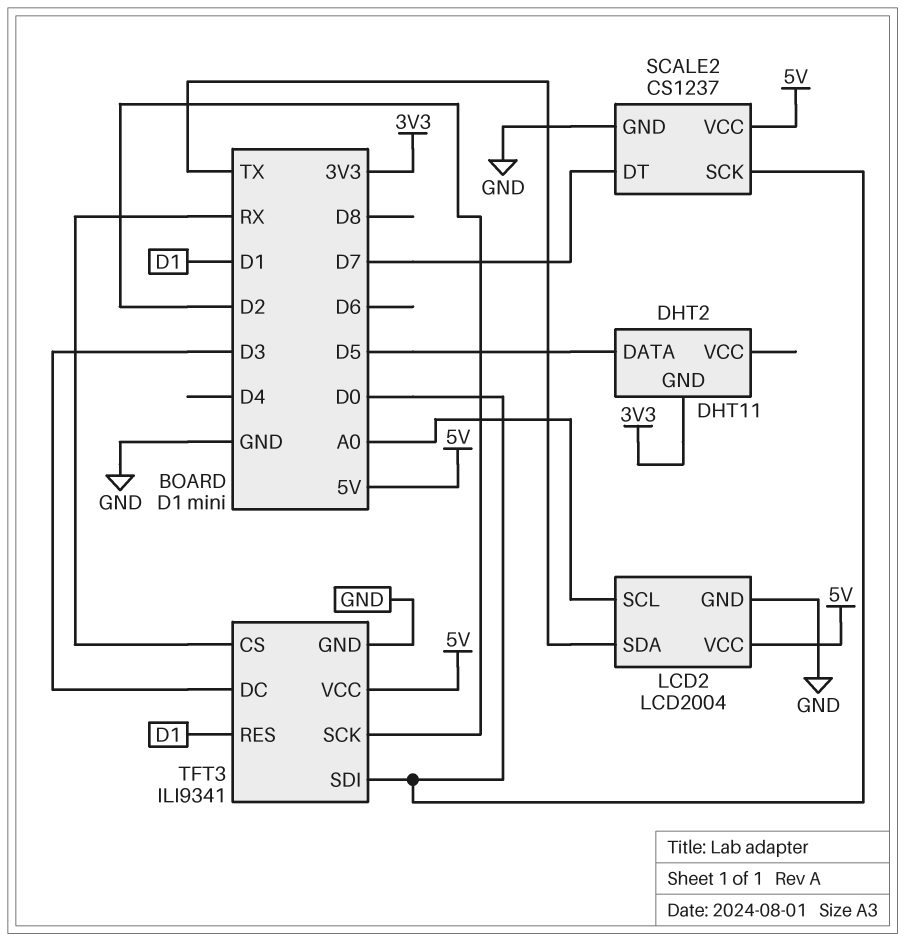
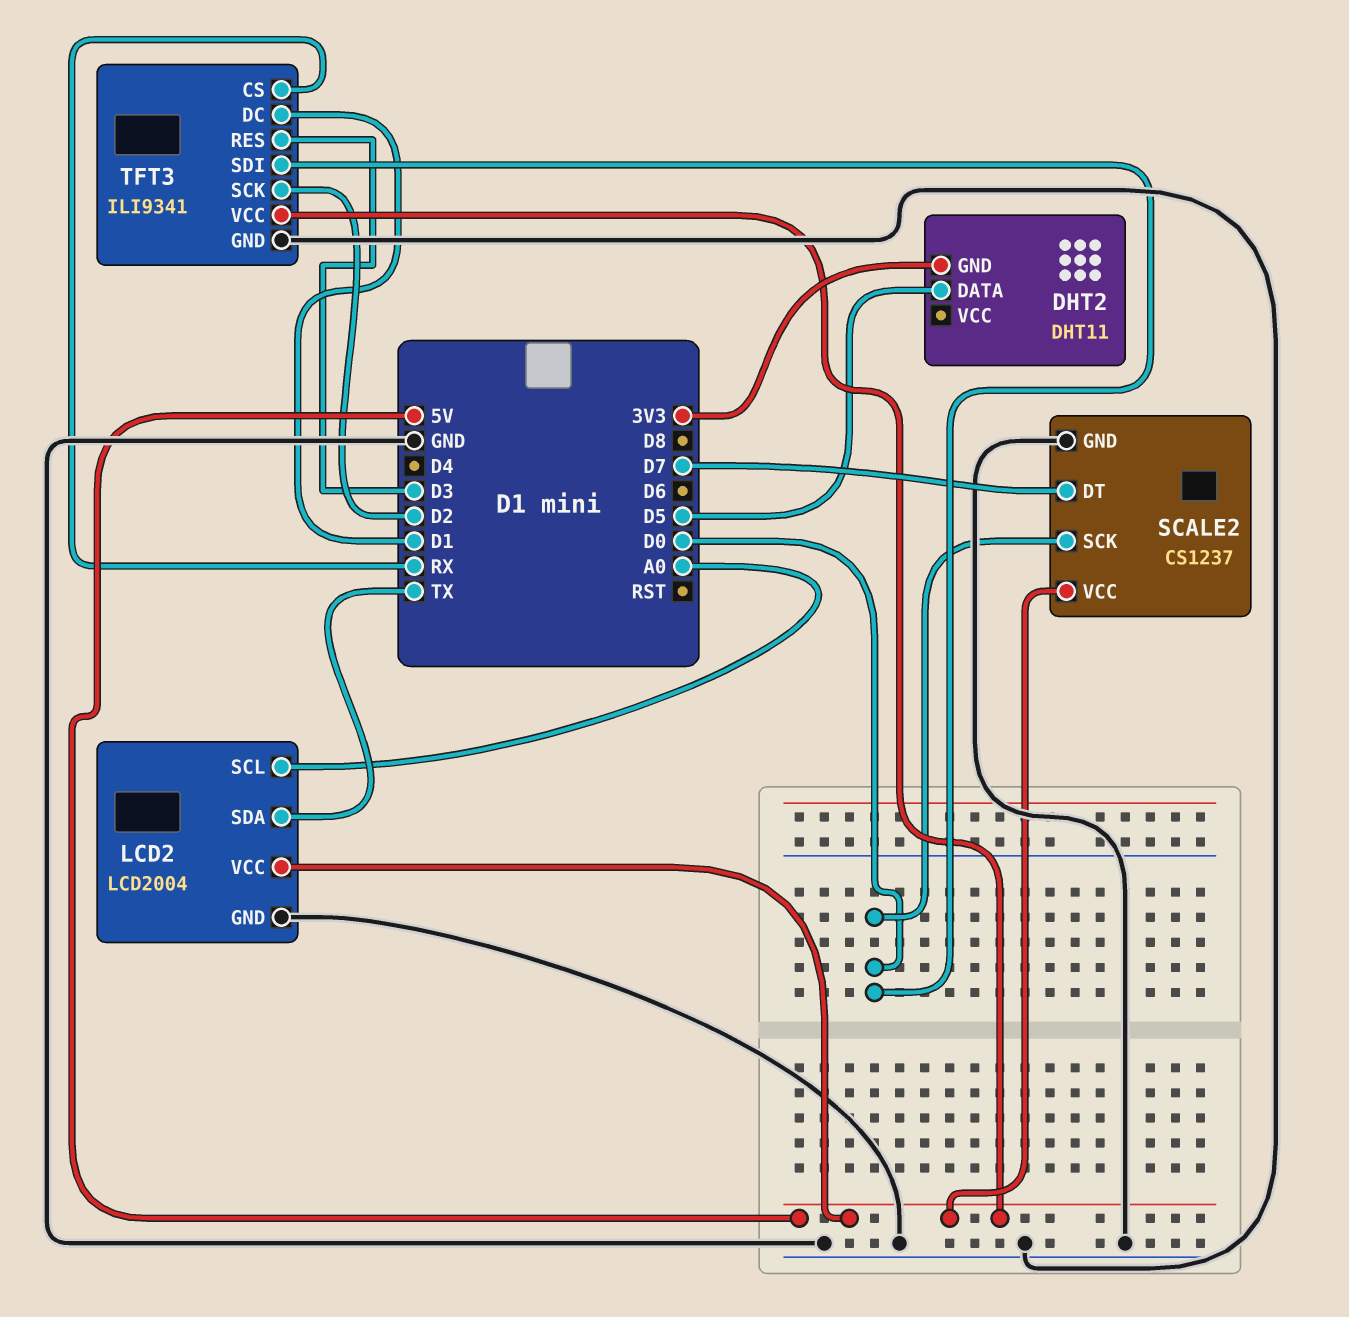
TFT3 pin DC: D3 -> D1
TFT3 pin RES: D1 -> D3

